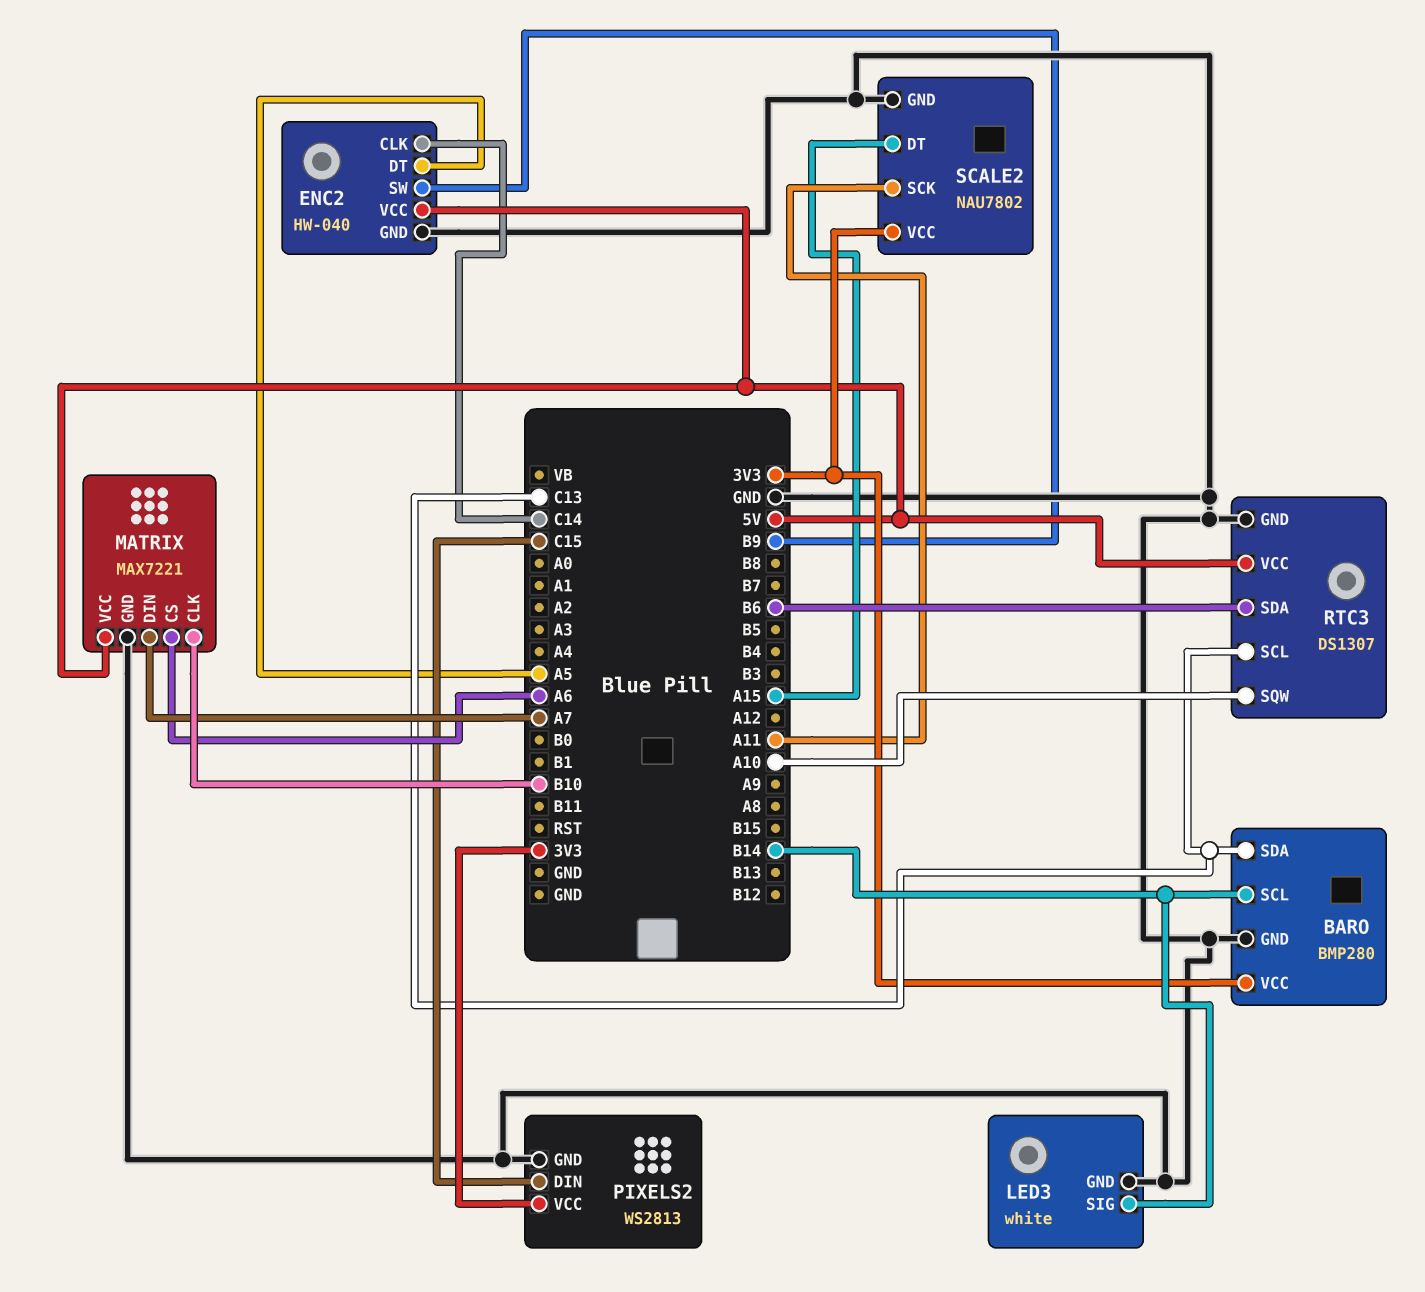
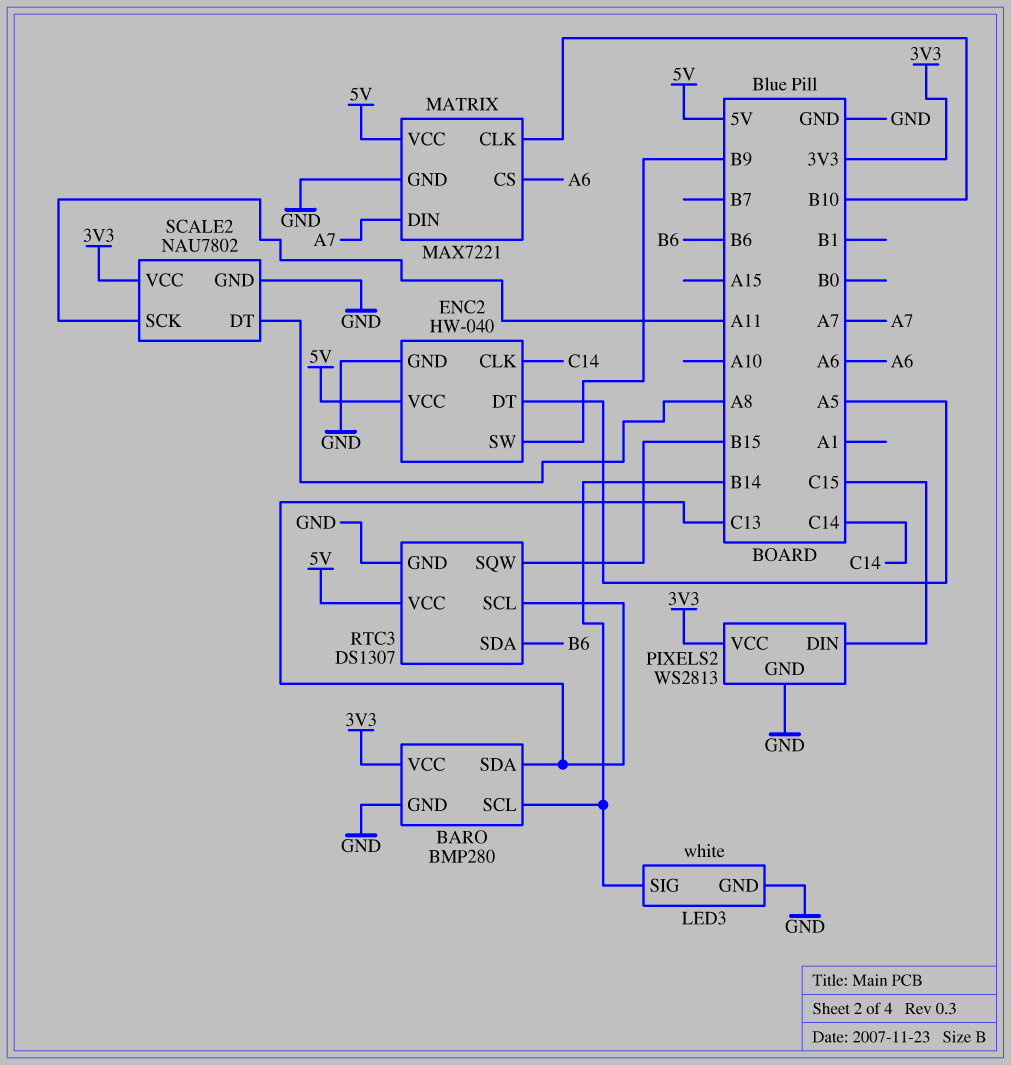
RTC3 pin SQW: A10 -> B15
SCALE2 pin DT: A15 -> A8

